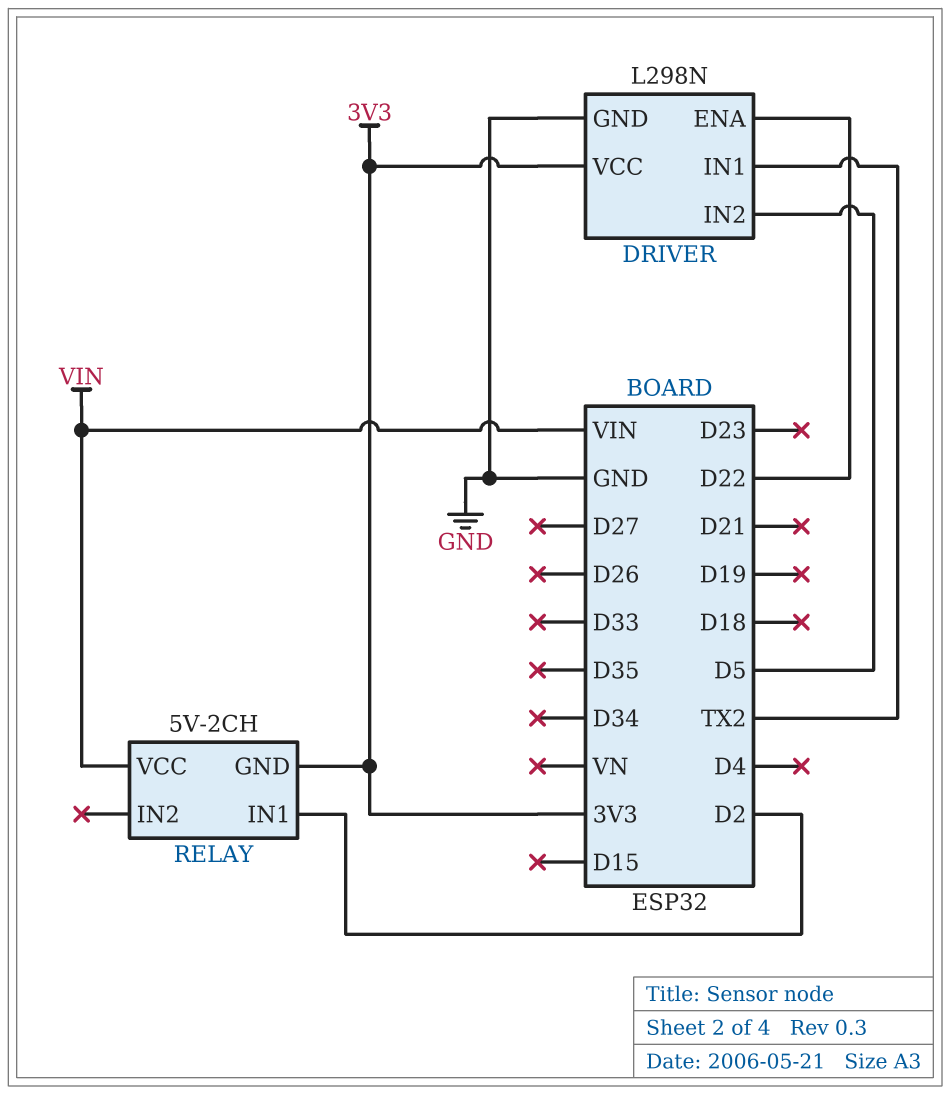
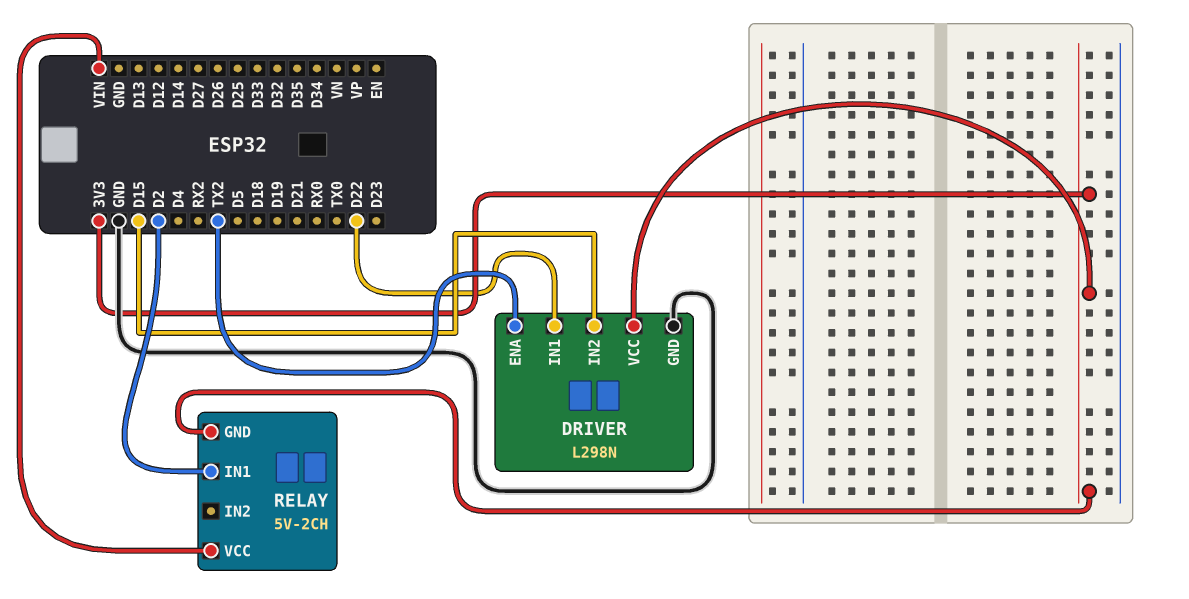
DRIVER pin ENA: D22 -> TX2
DRIVER pin IN1: TX2 -> D22
DRIVER pin IN2: D5 -> D15

